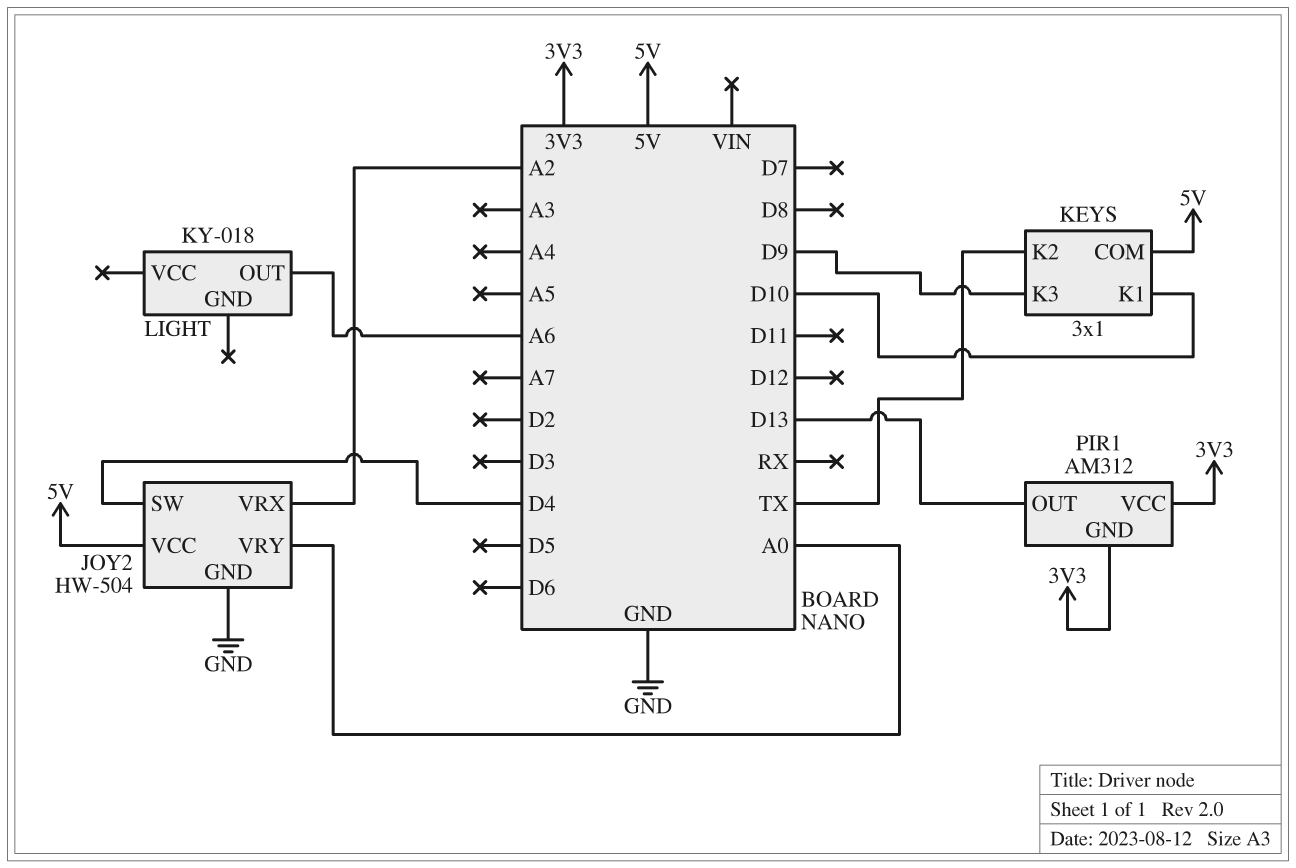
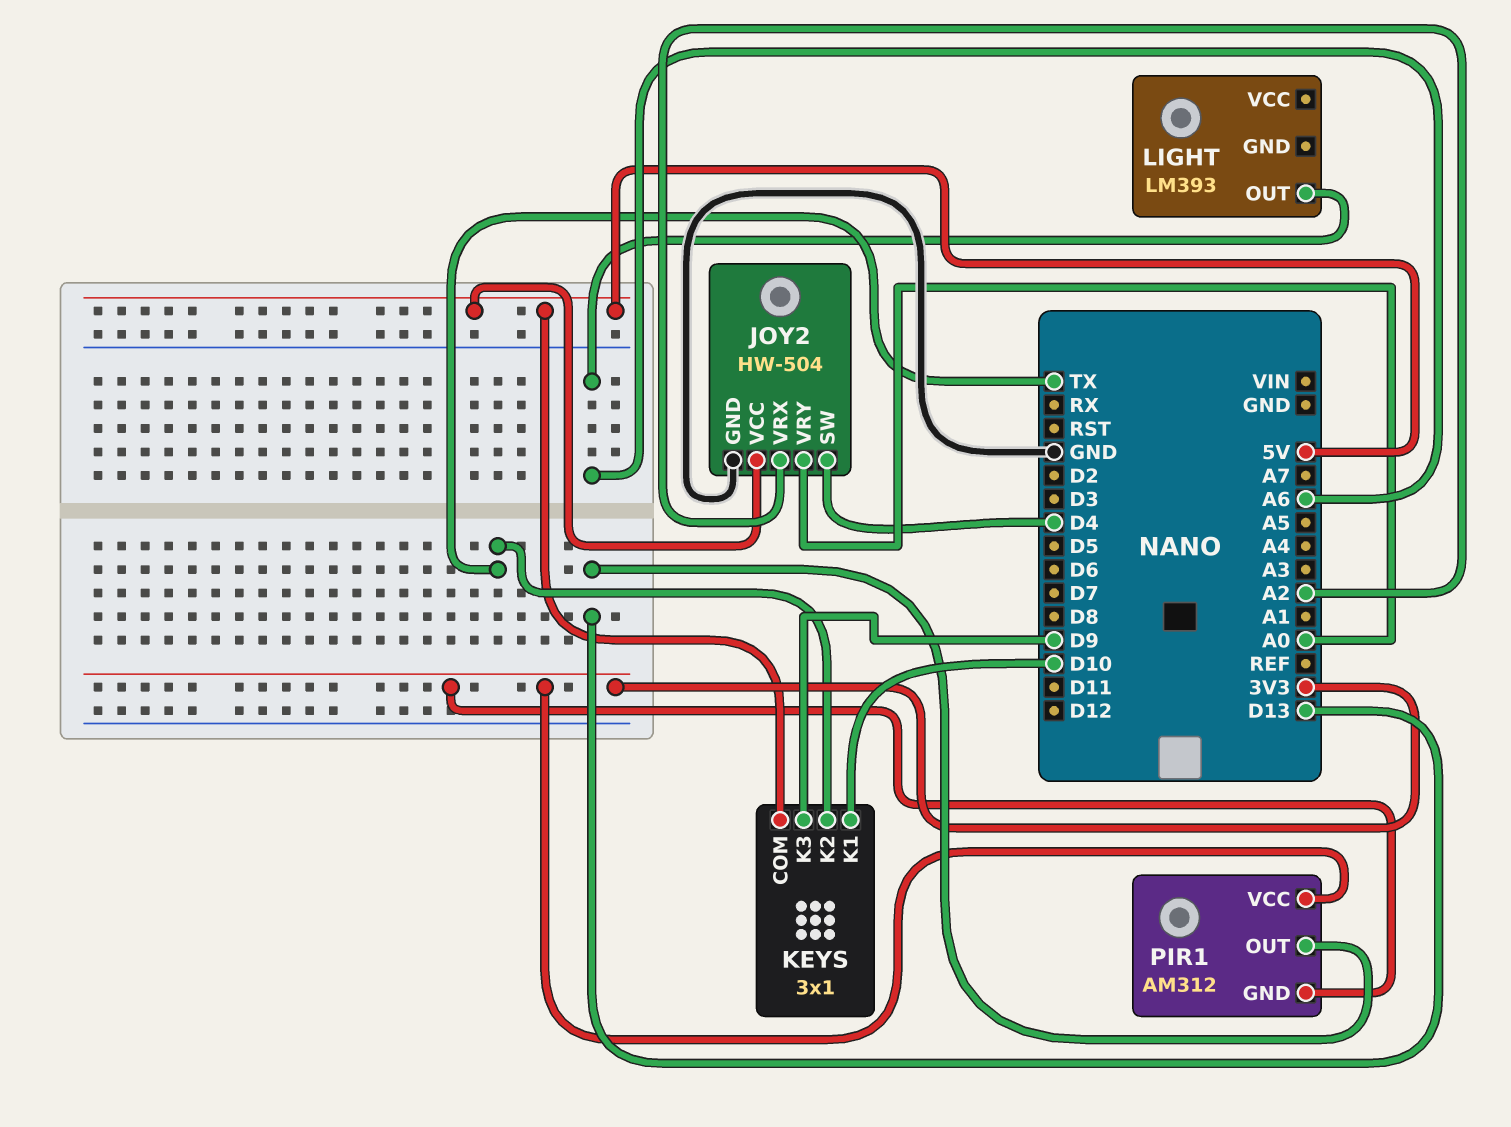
LIGHT: KY-018 -> LM393

